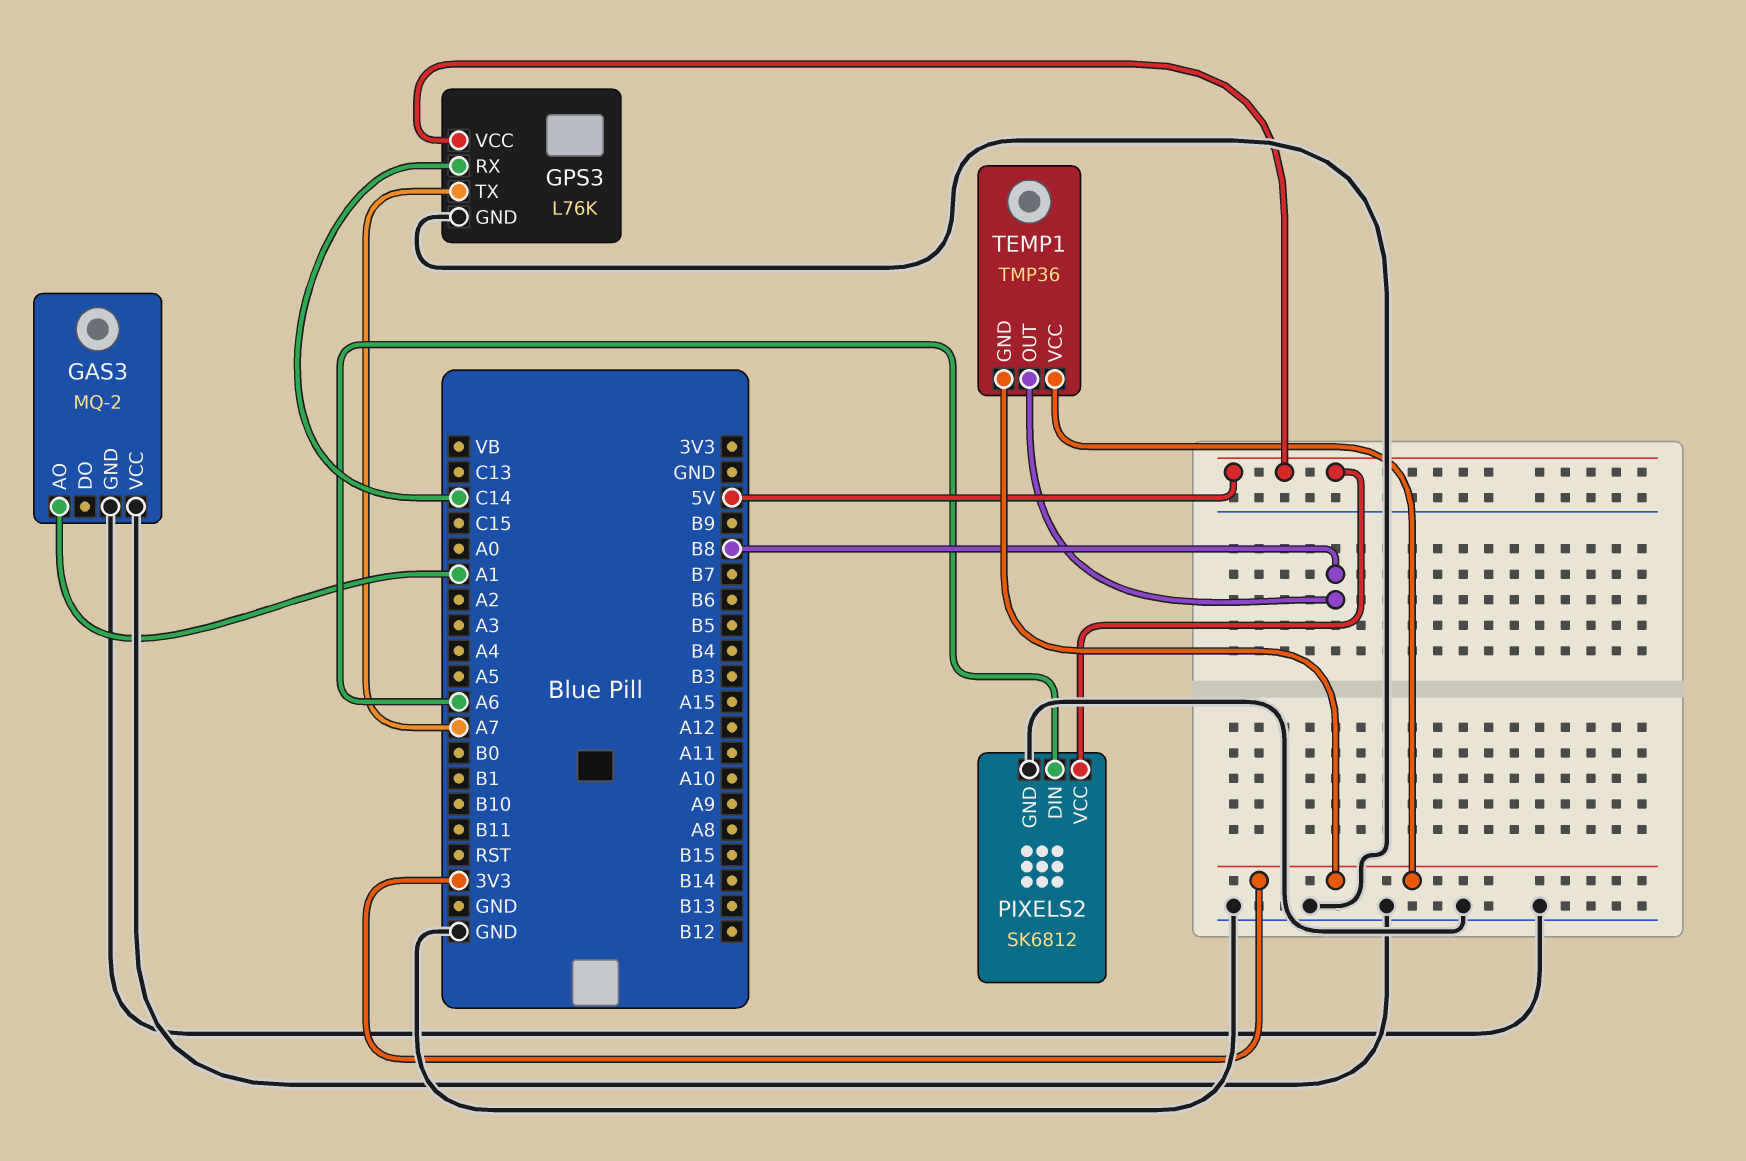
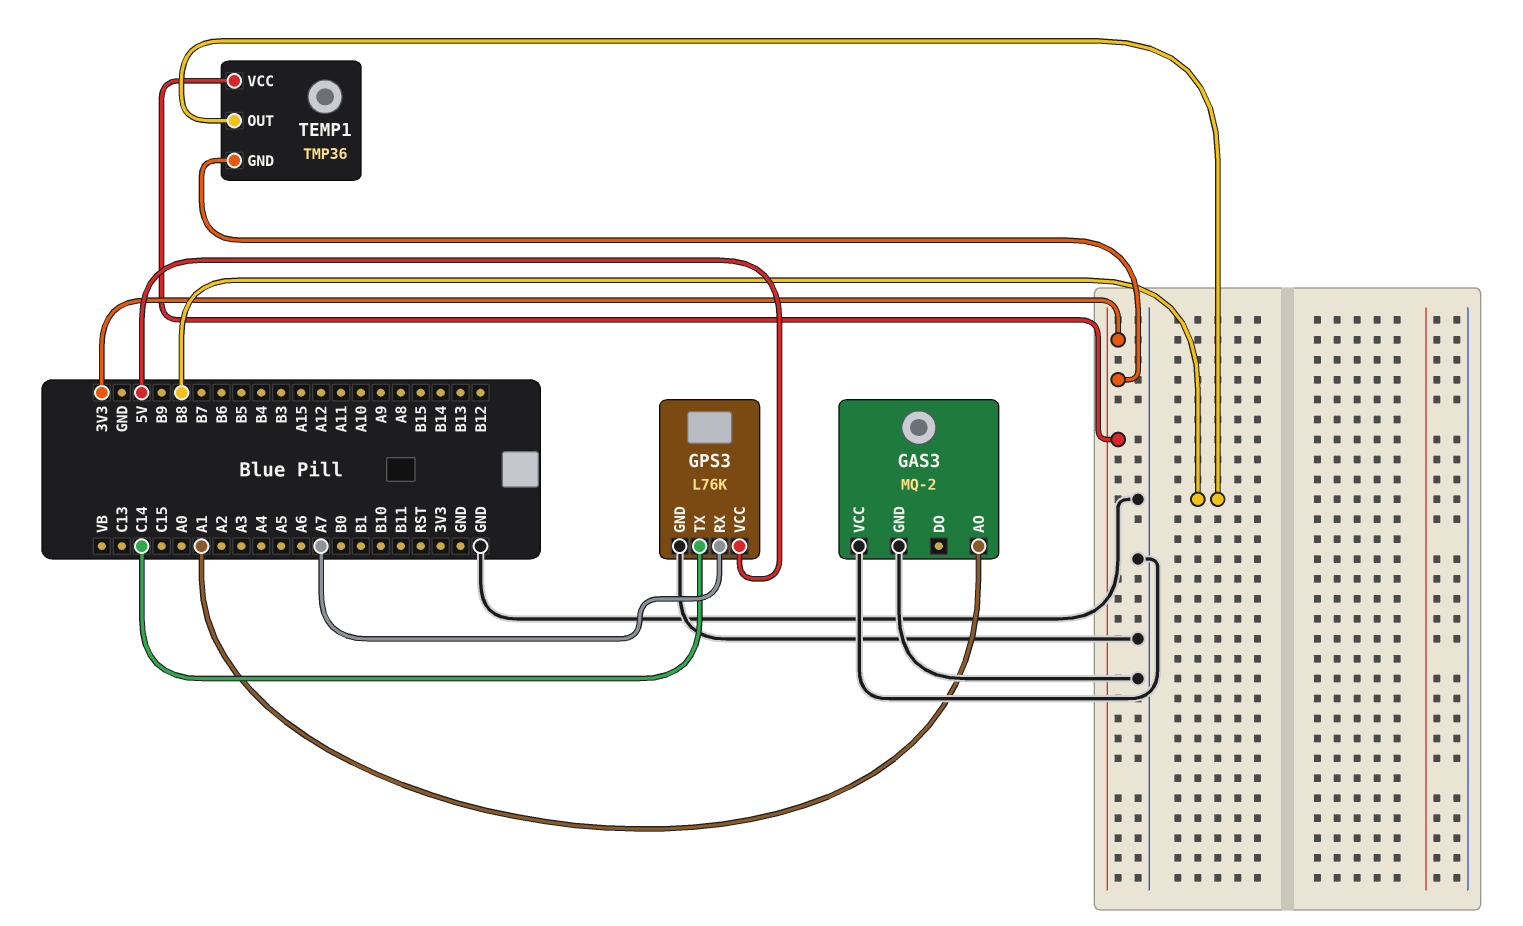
GPS3 pin RX: C14 -> A7
GPS3 pin TX: A7 -> C14
PIXELS2: SK6812 -> none
PIXELS2 pin DIN: A6 -> none
PIXELS2 pin GND: GND -> none
PIXELS2 pin VCC: 5V -> none

